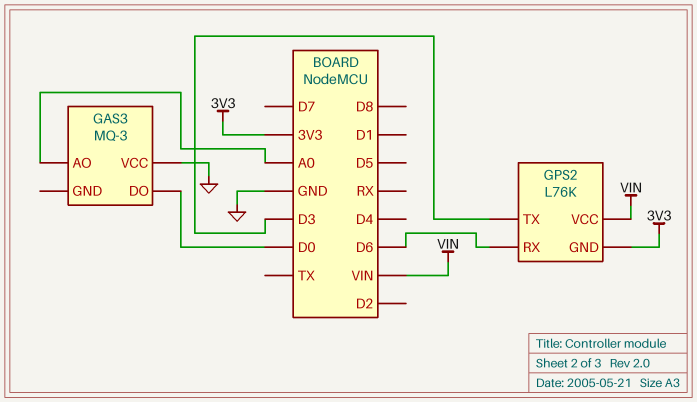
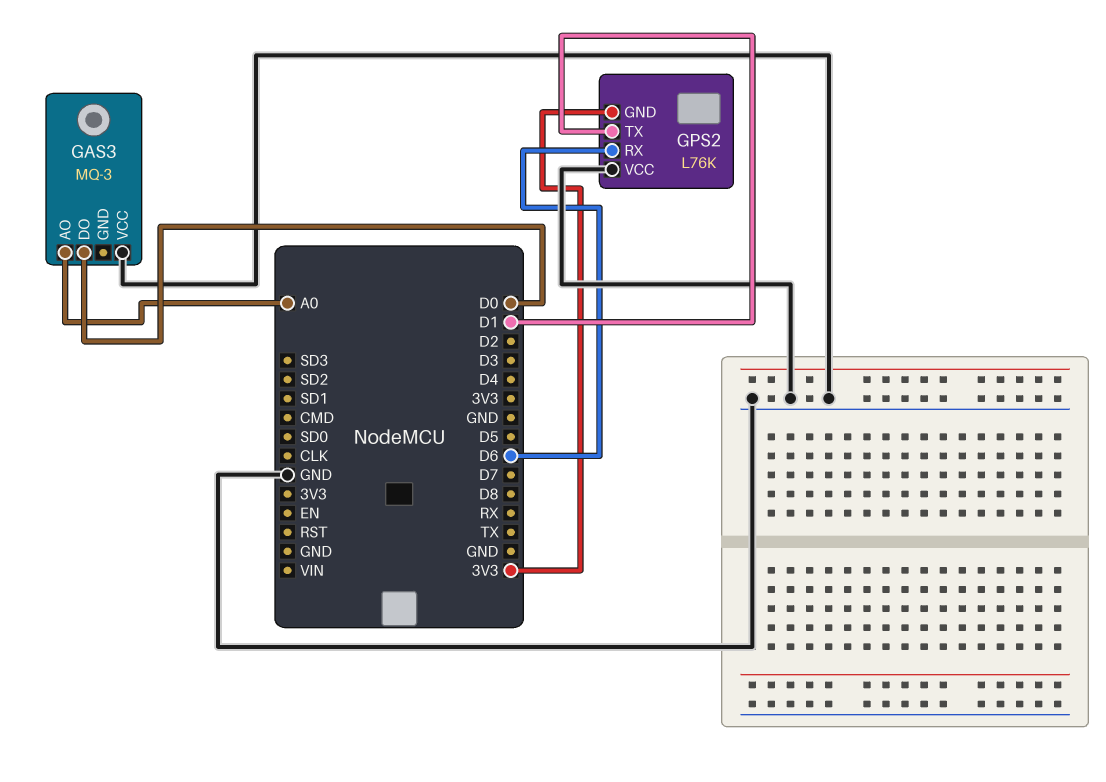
GPS2 pin TX: D3 -> D1
GPS2 pin VCC: VIN -> GND

